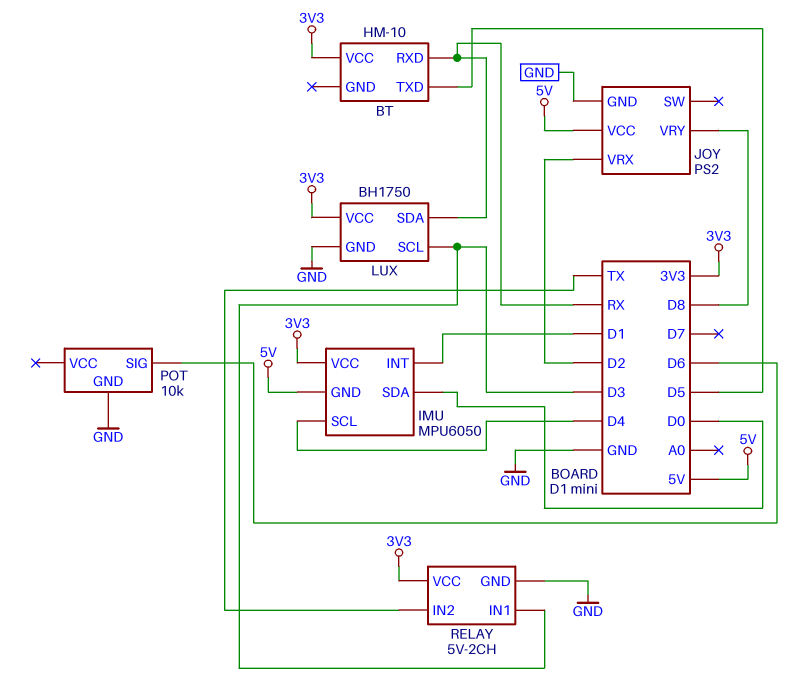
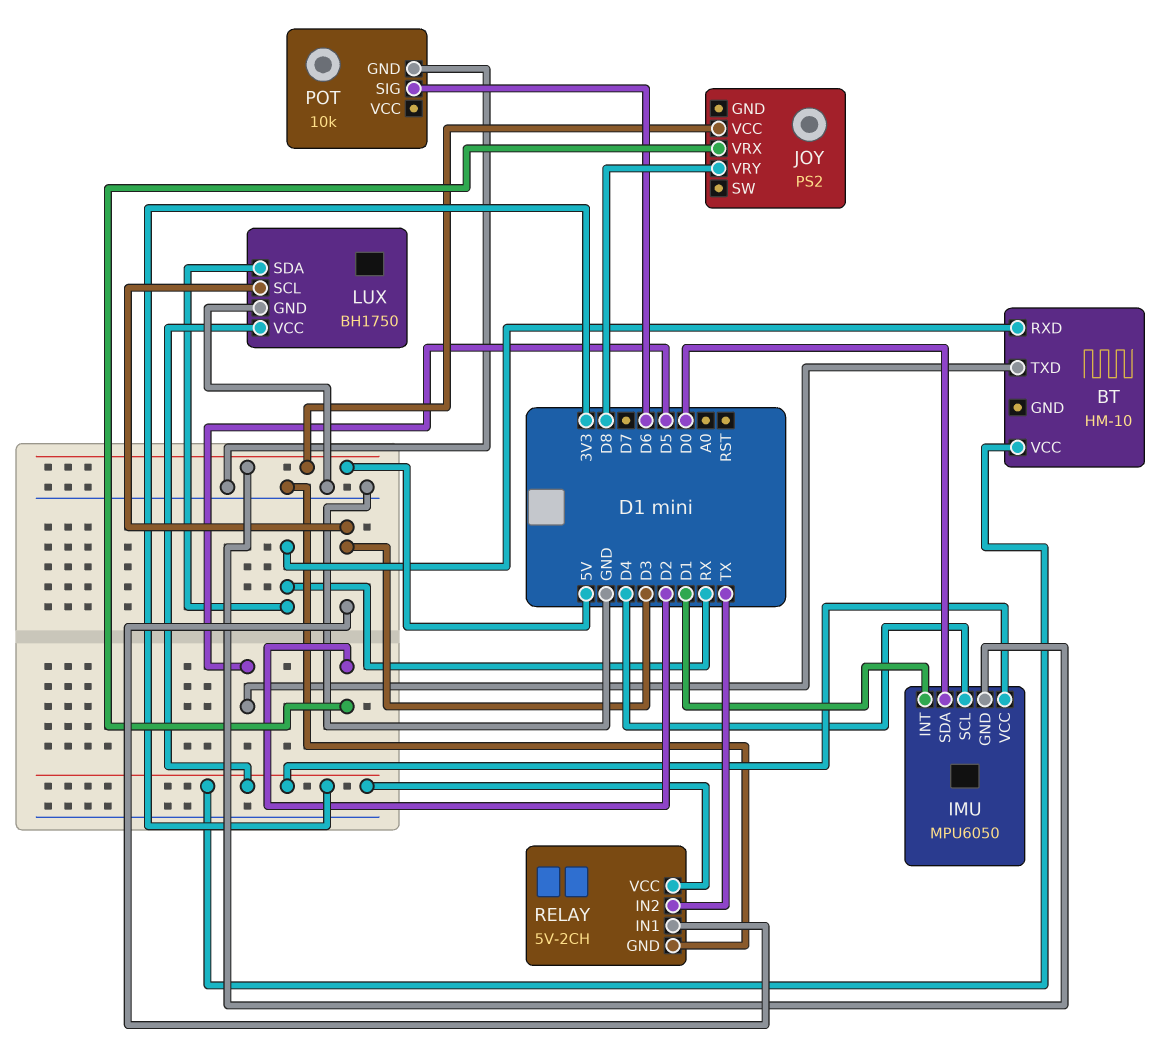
JOY pin GND: GND -> none

